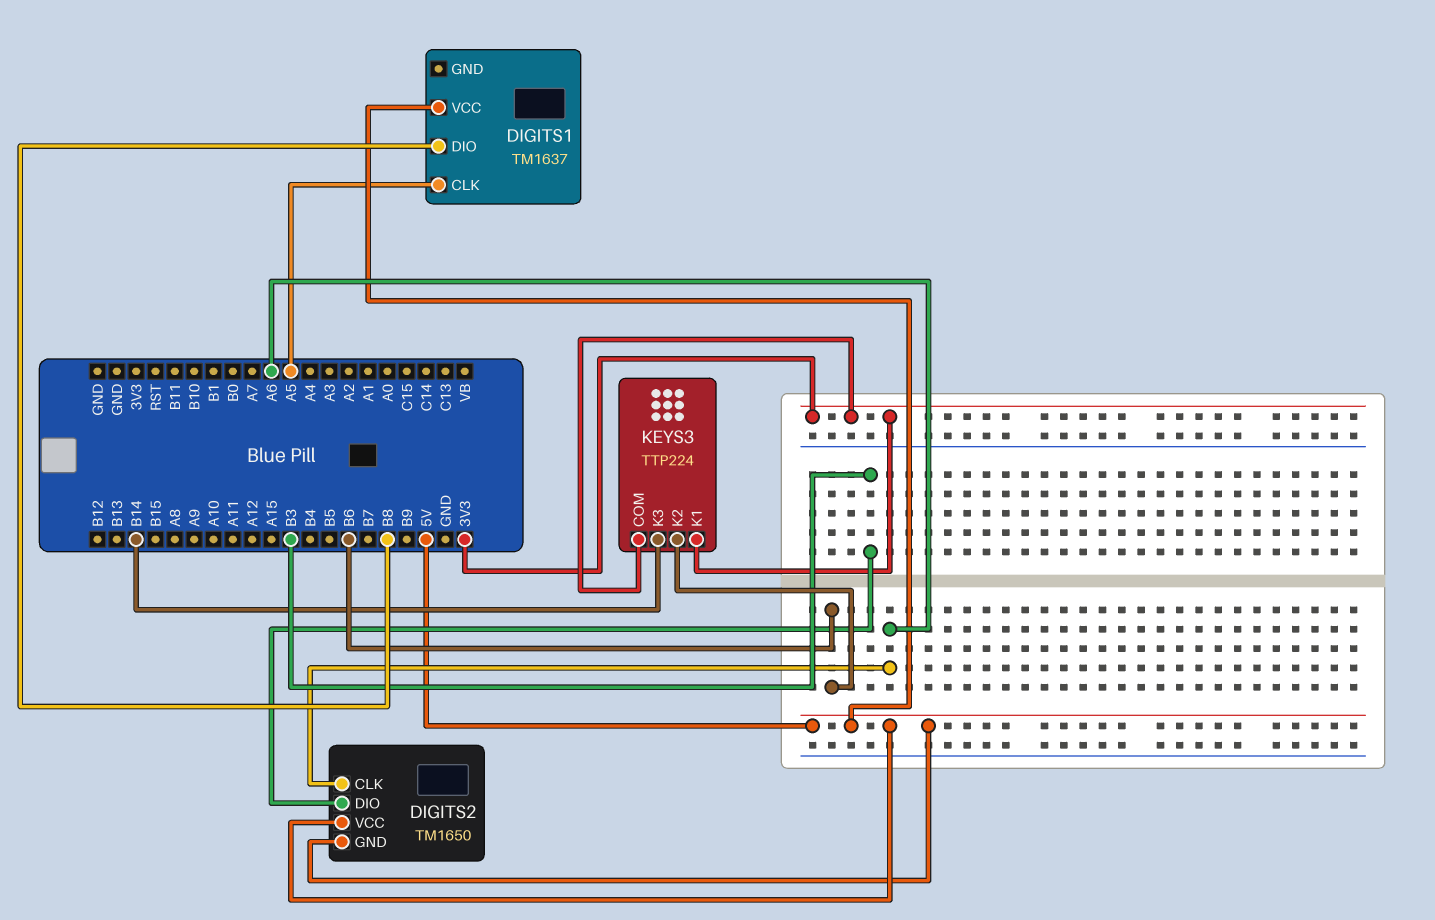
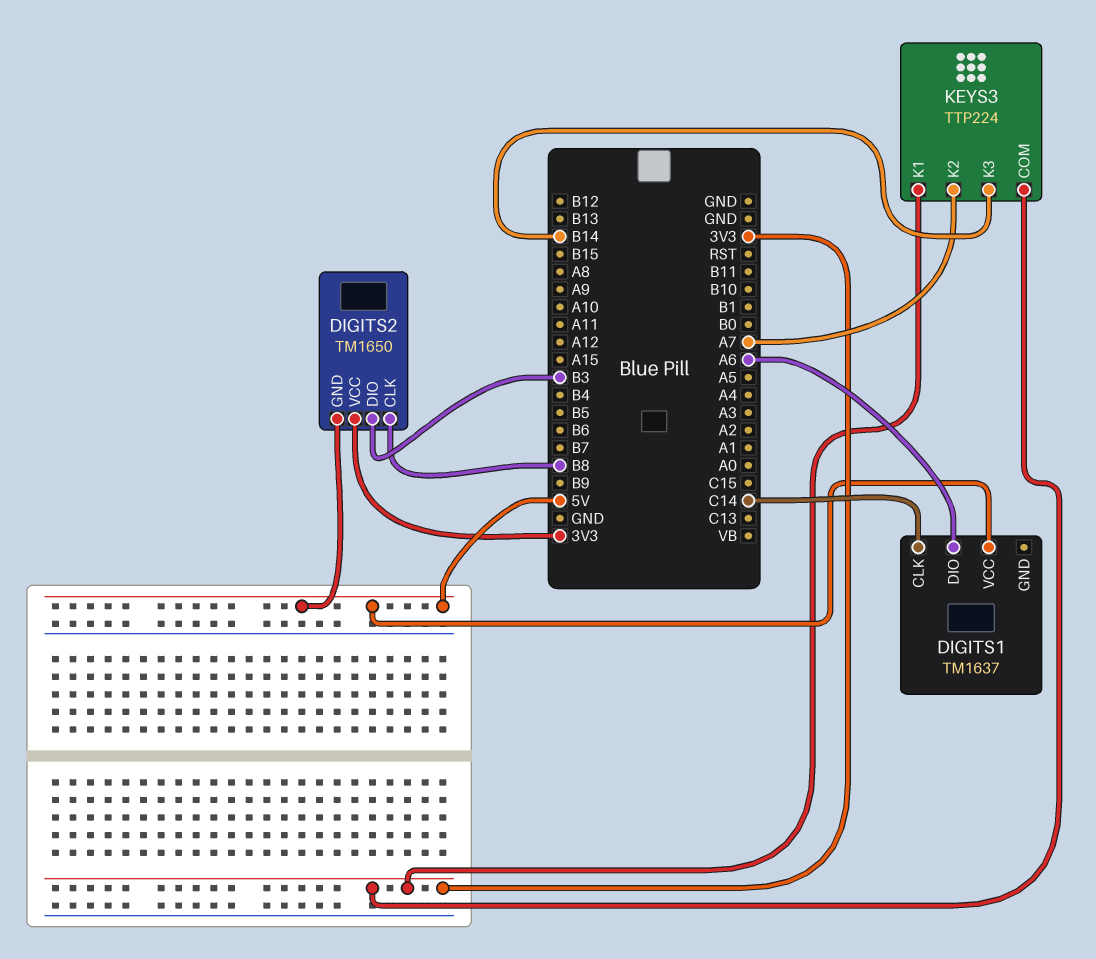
DIGITS1 pin CLK: A5 -> C14
DIGITS1 pin DIO: B8 -> A6
DIGITS2 pin CLK: A6 -> B8
DIGITS2 pin VCC: 5V -> 3V3
KEYS3 pin K2: B6 -> A7

